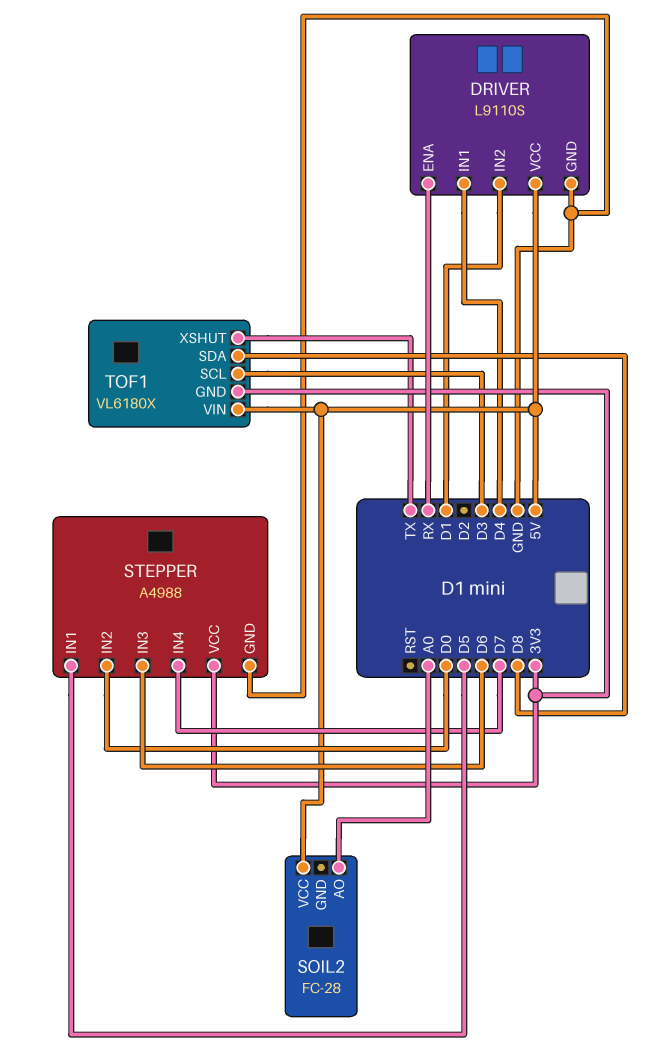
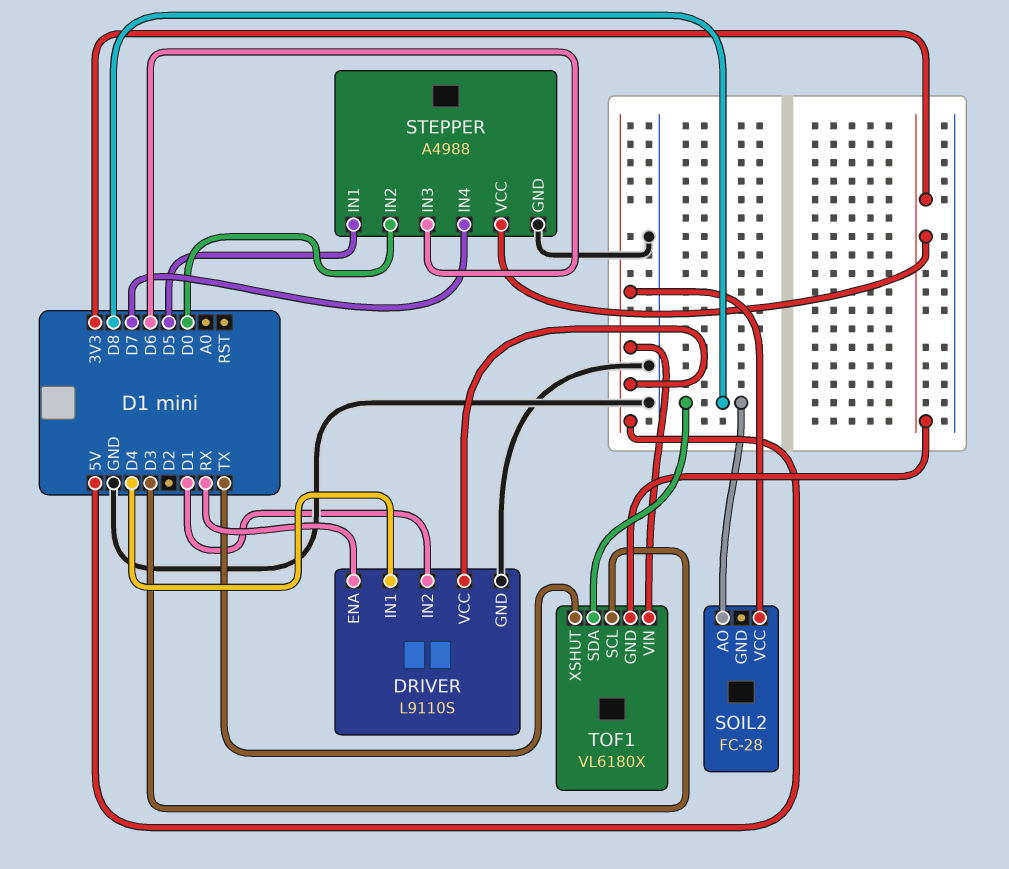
SOIL2 pin AO: A0 -> D8

